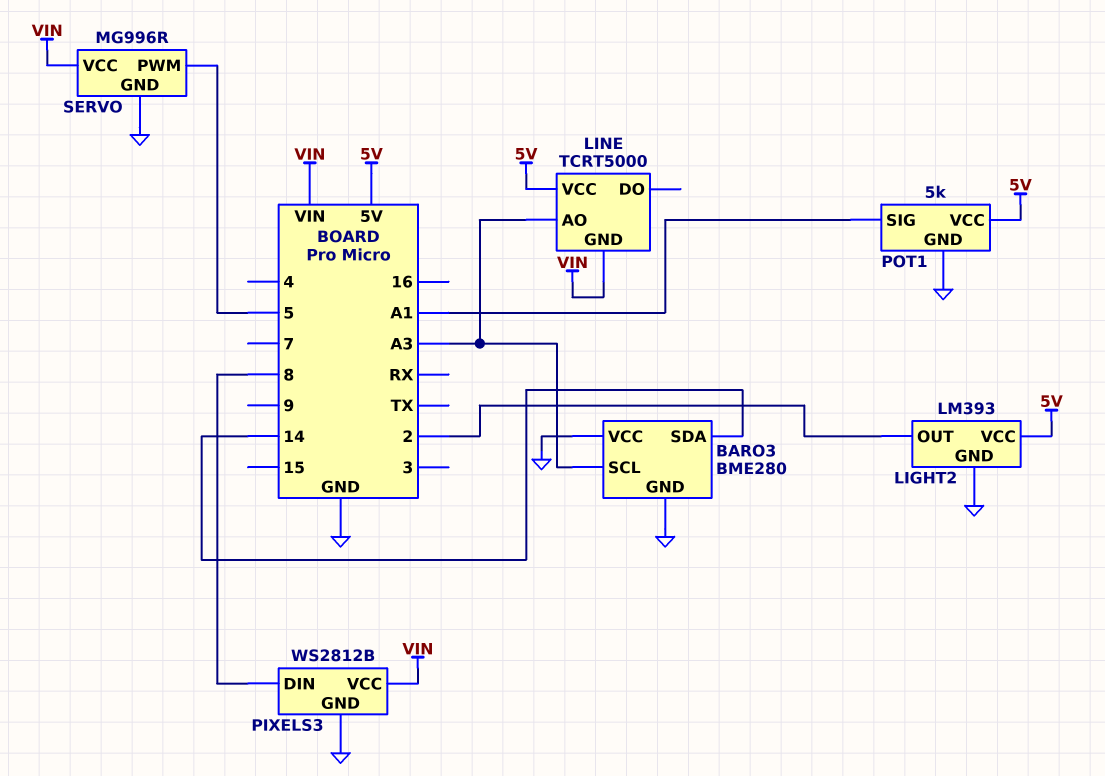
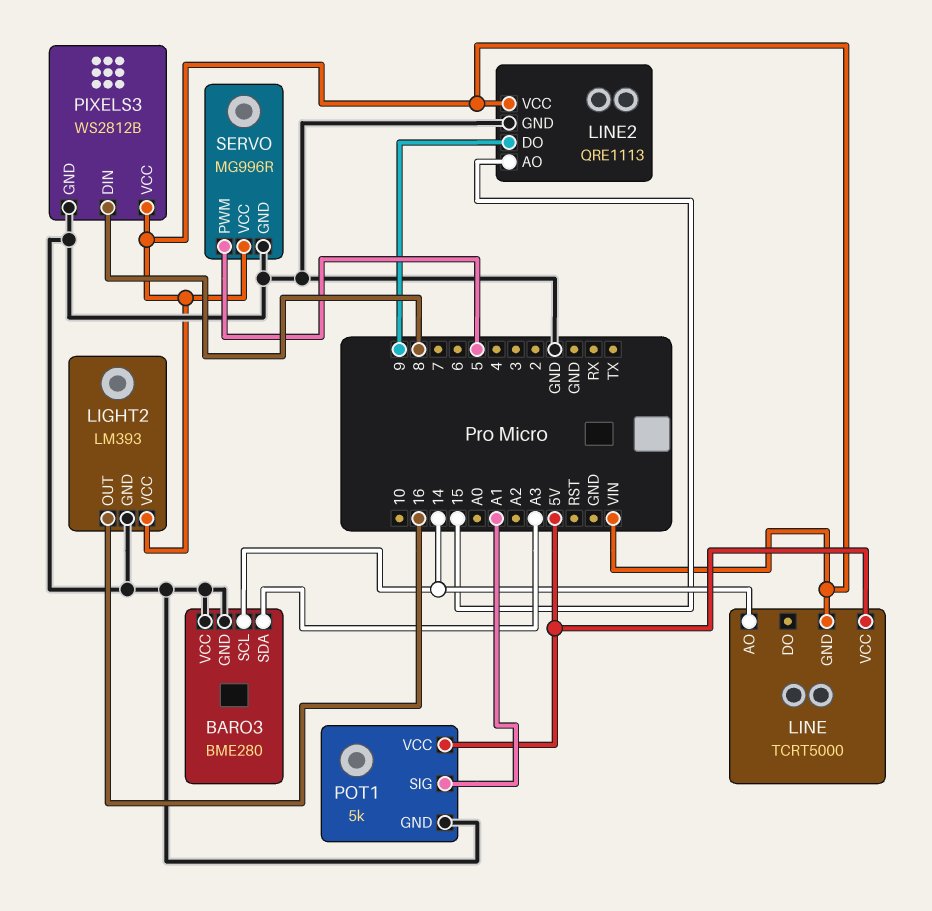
BARO3 pin SCL: A3 -> 14
BARO3 pin SDA: 14 -> A3
LIGHT2 pin OUT: 2 -> 16
LIGHT2 pin VCC: 5V -> VIN
LINE pin AO: A3 -> 14
LINE2: none -> QRE1113
LINE2 pin AO: none -> 15
LINE2 pin DO: none -> 9
LINE2 pin GND: none -> GND
LINE2 pin VCC: none -> VIN

